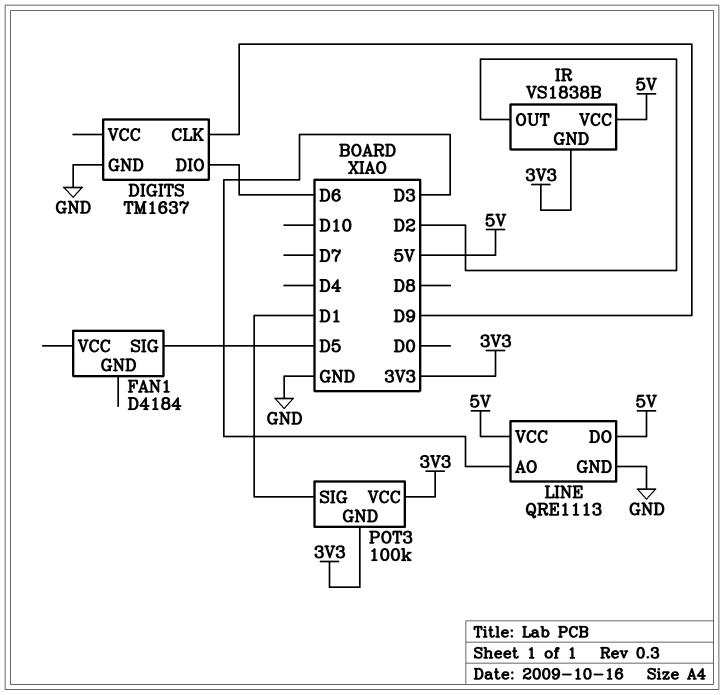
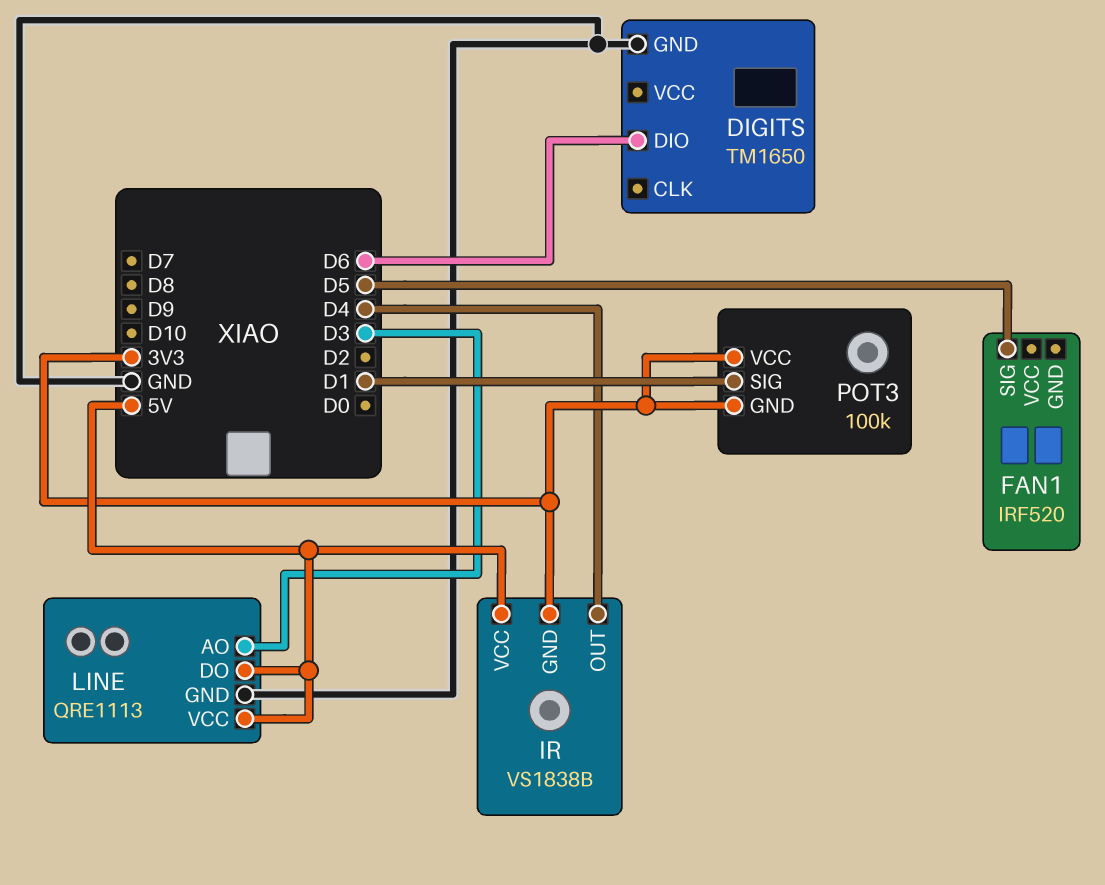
DIGITS: TM1637 -> TM1650
DIGITS pin CLK: D9 -> none
FAN1: D4184 -> IRF520
IR pin OUT: D2 -> D4

